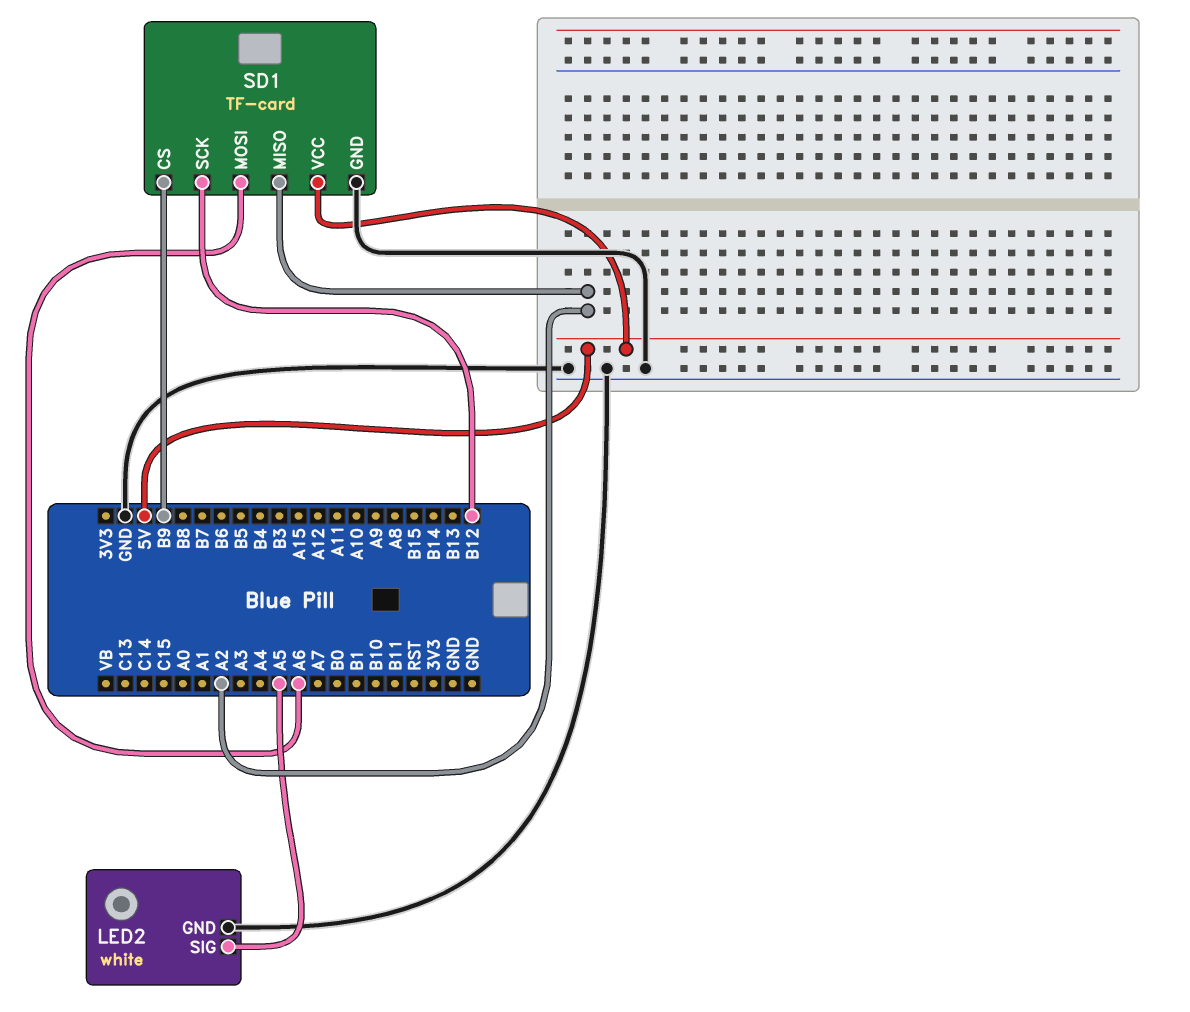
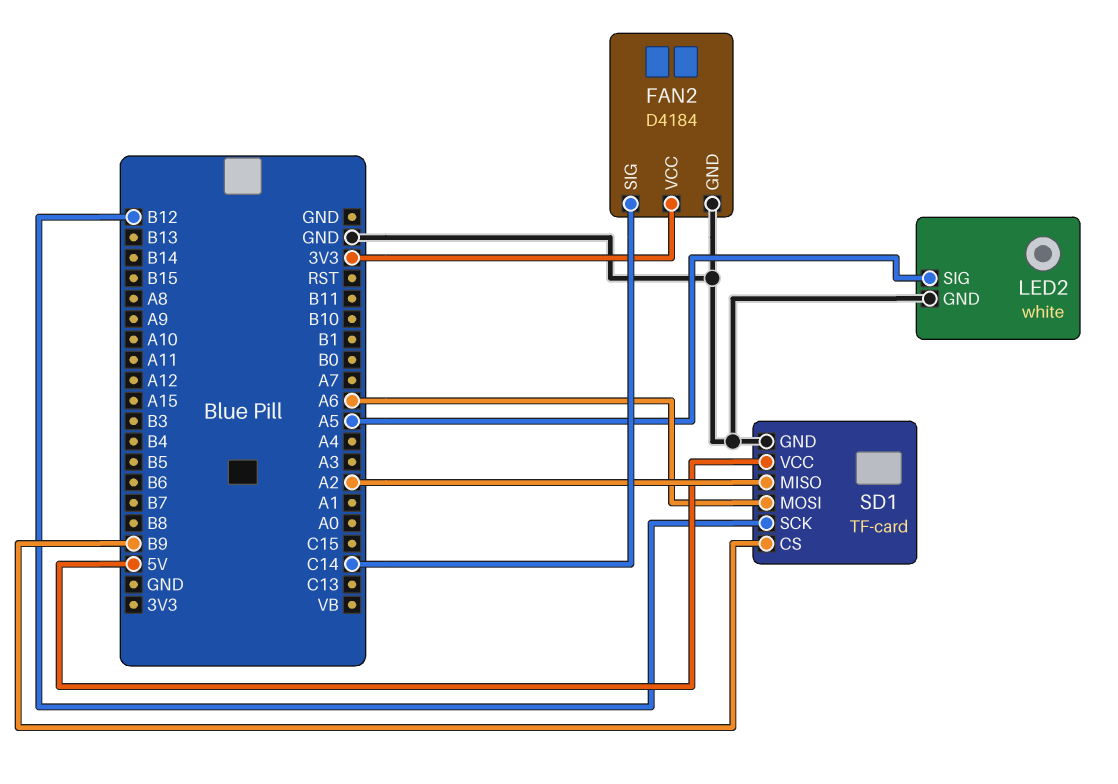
FAN2: none -> D4184
FAN2 pin GND: none -> GND
FAN2 pin SIG: none -> C14
FAN2 pin VCC: none -> 3V3

